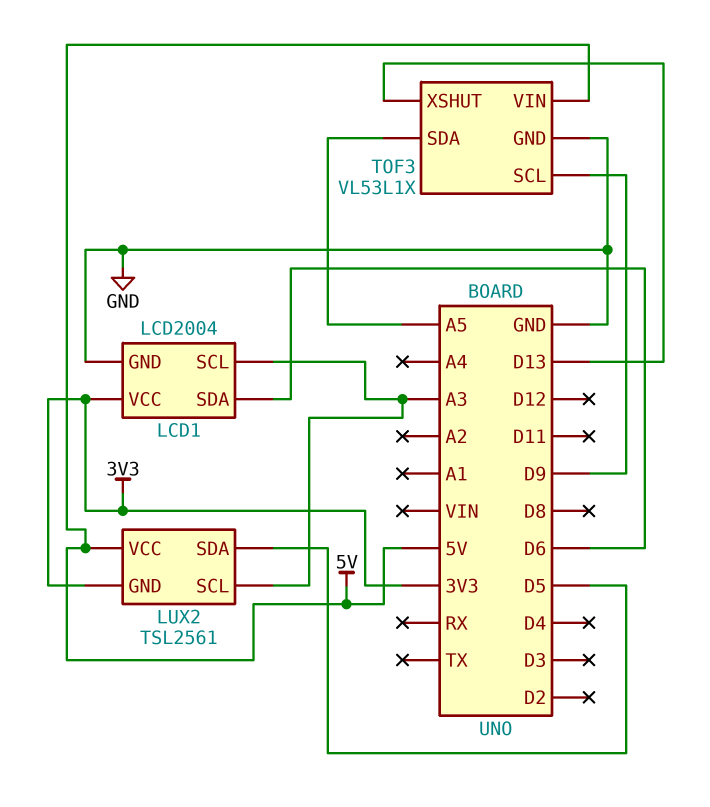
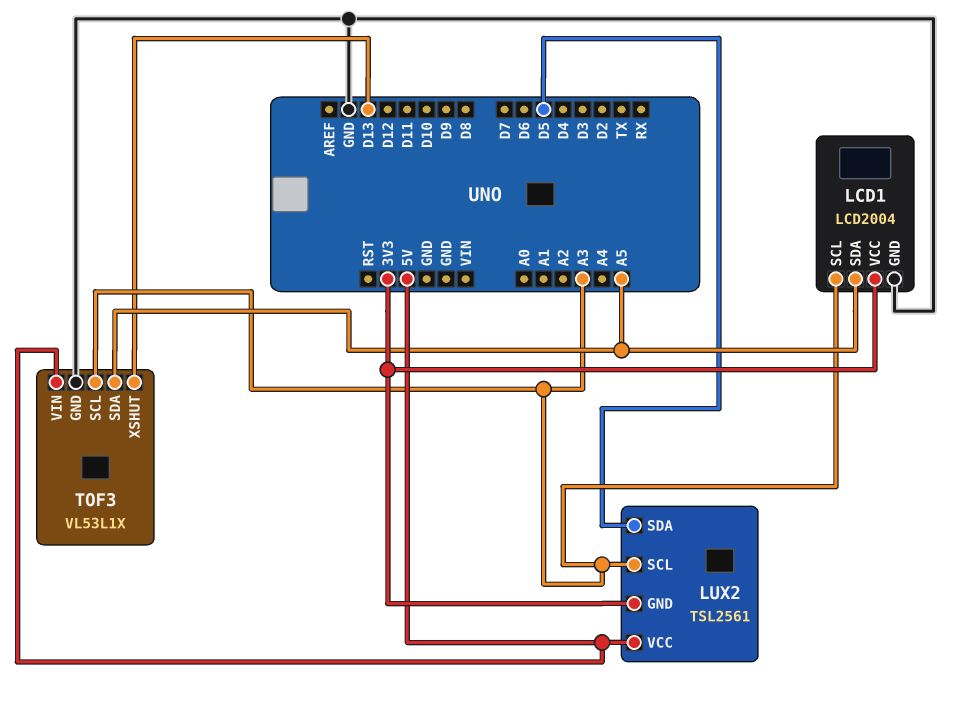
LCD1 pin SDA: D6 -> A5
TOF3 pin SCL: D9 -> A3

